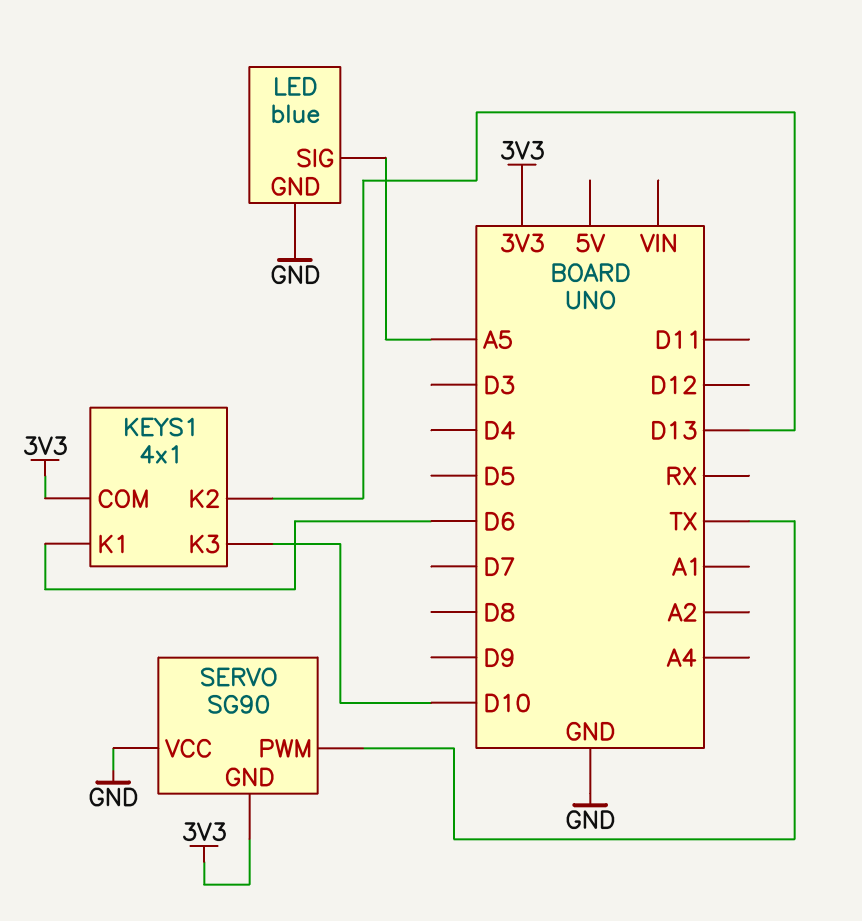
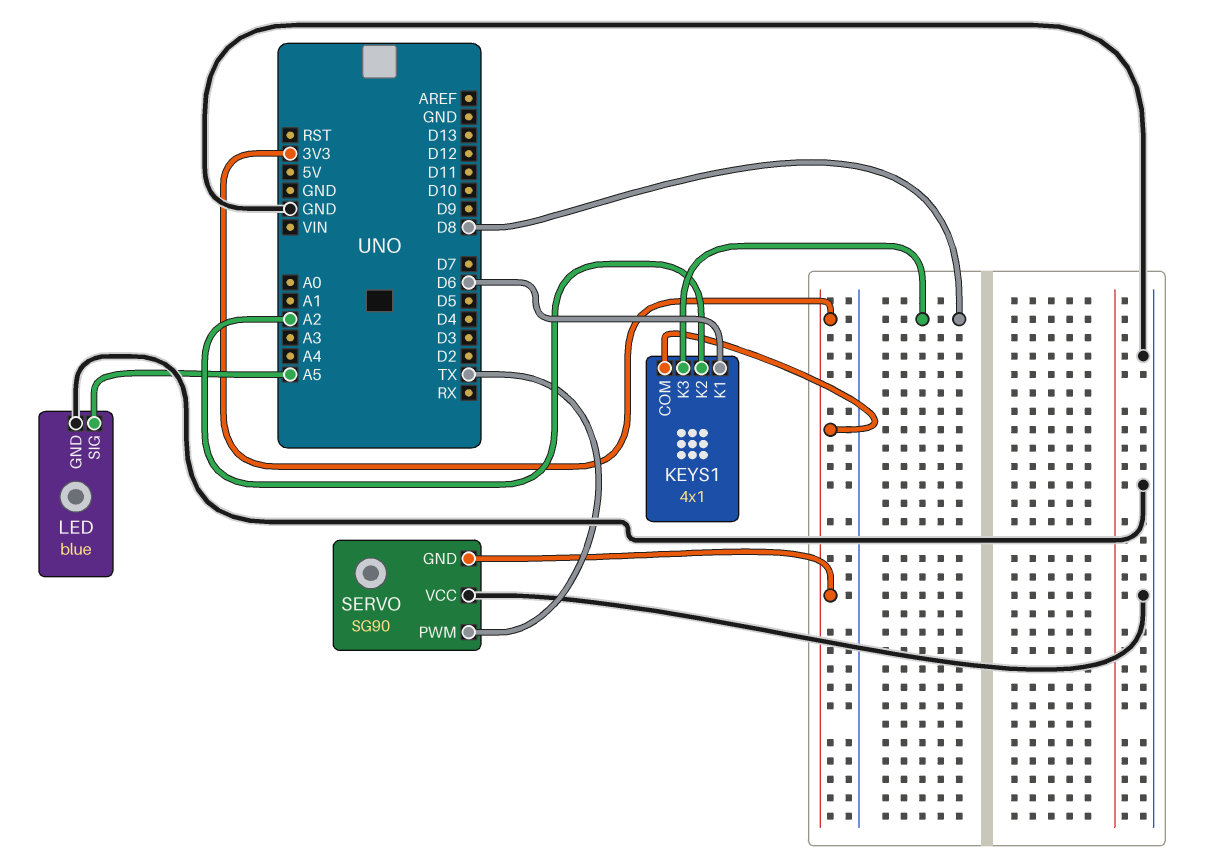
KEYS1 pin K2: D13 -> A2
KEYS1 pin K3: D10 -> D8

